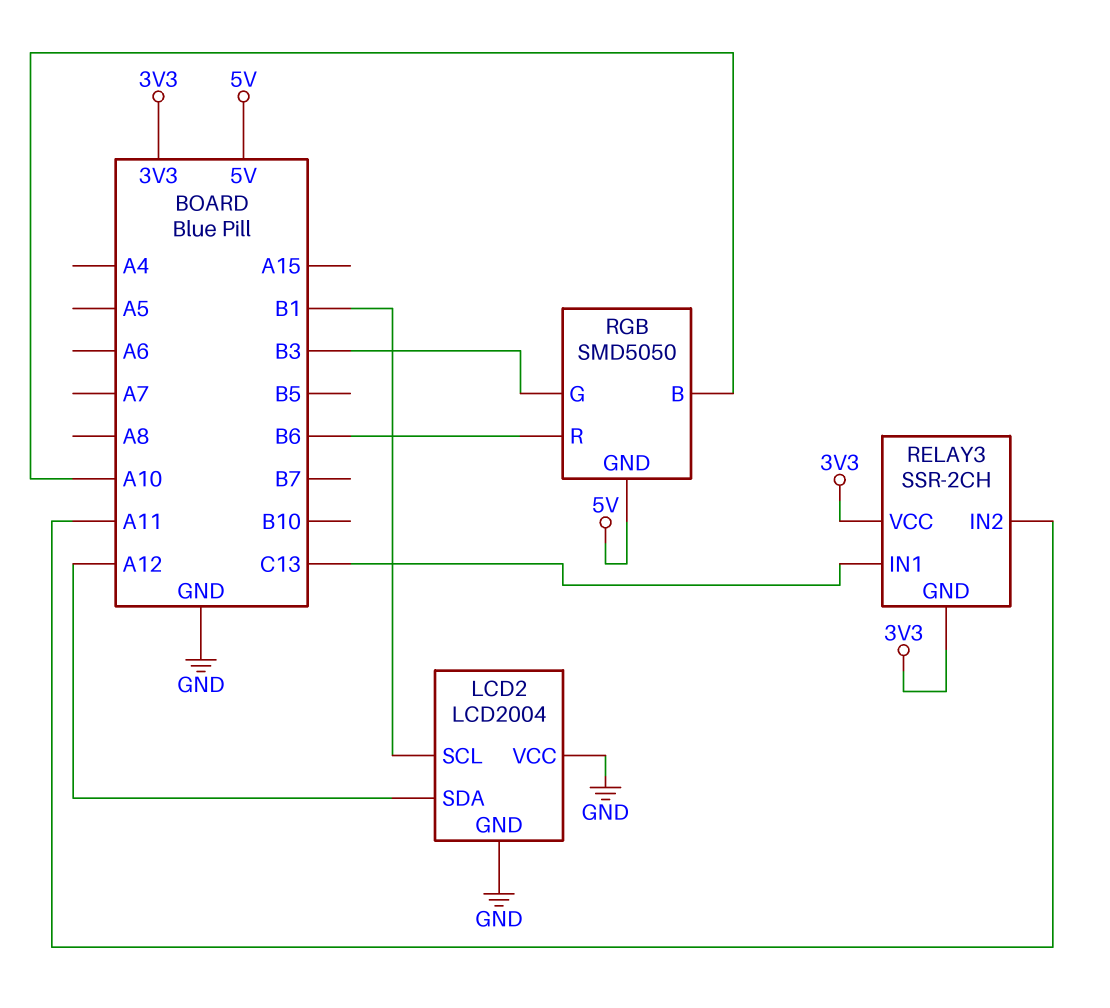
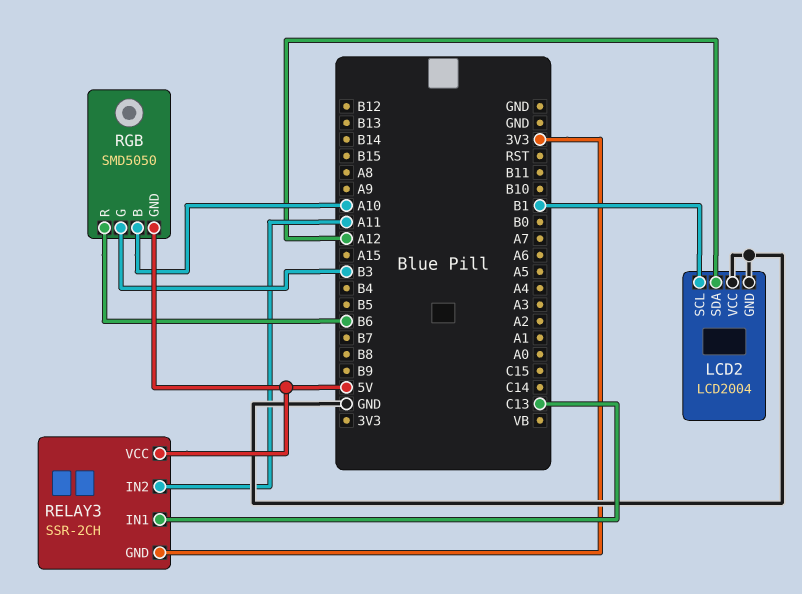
RELAY3 pin VCC: 3V3 -> 5V

